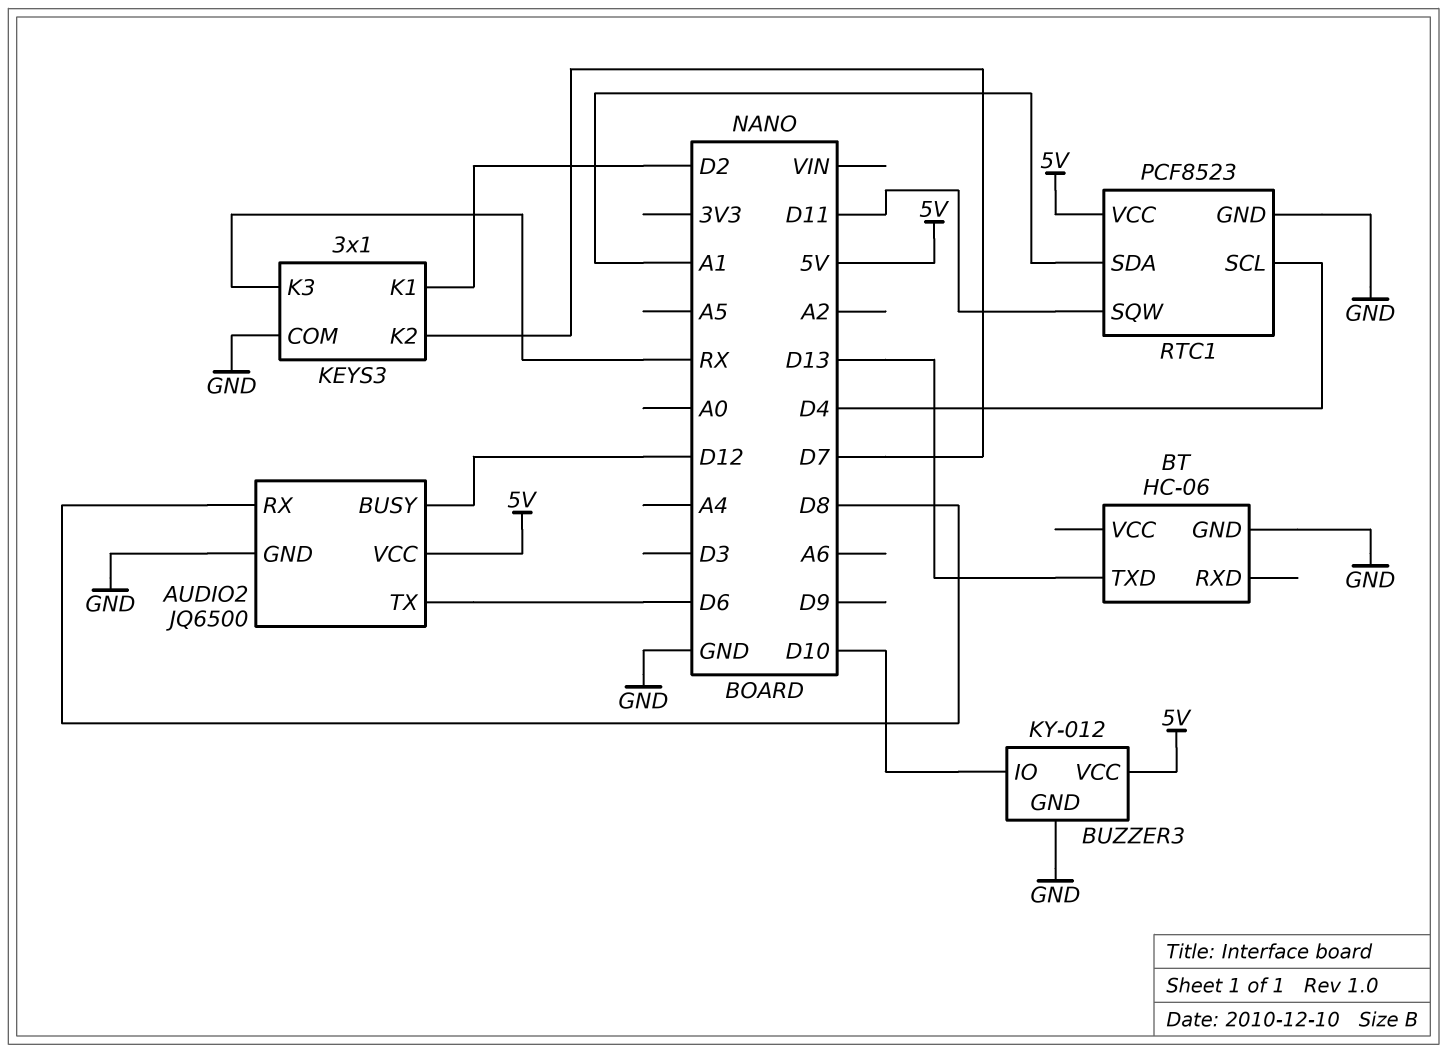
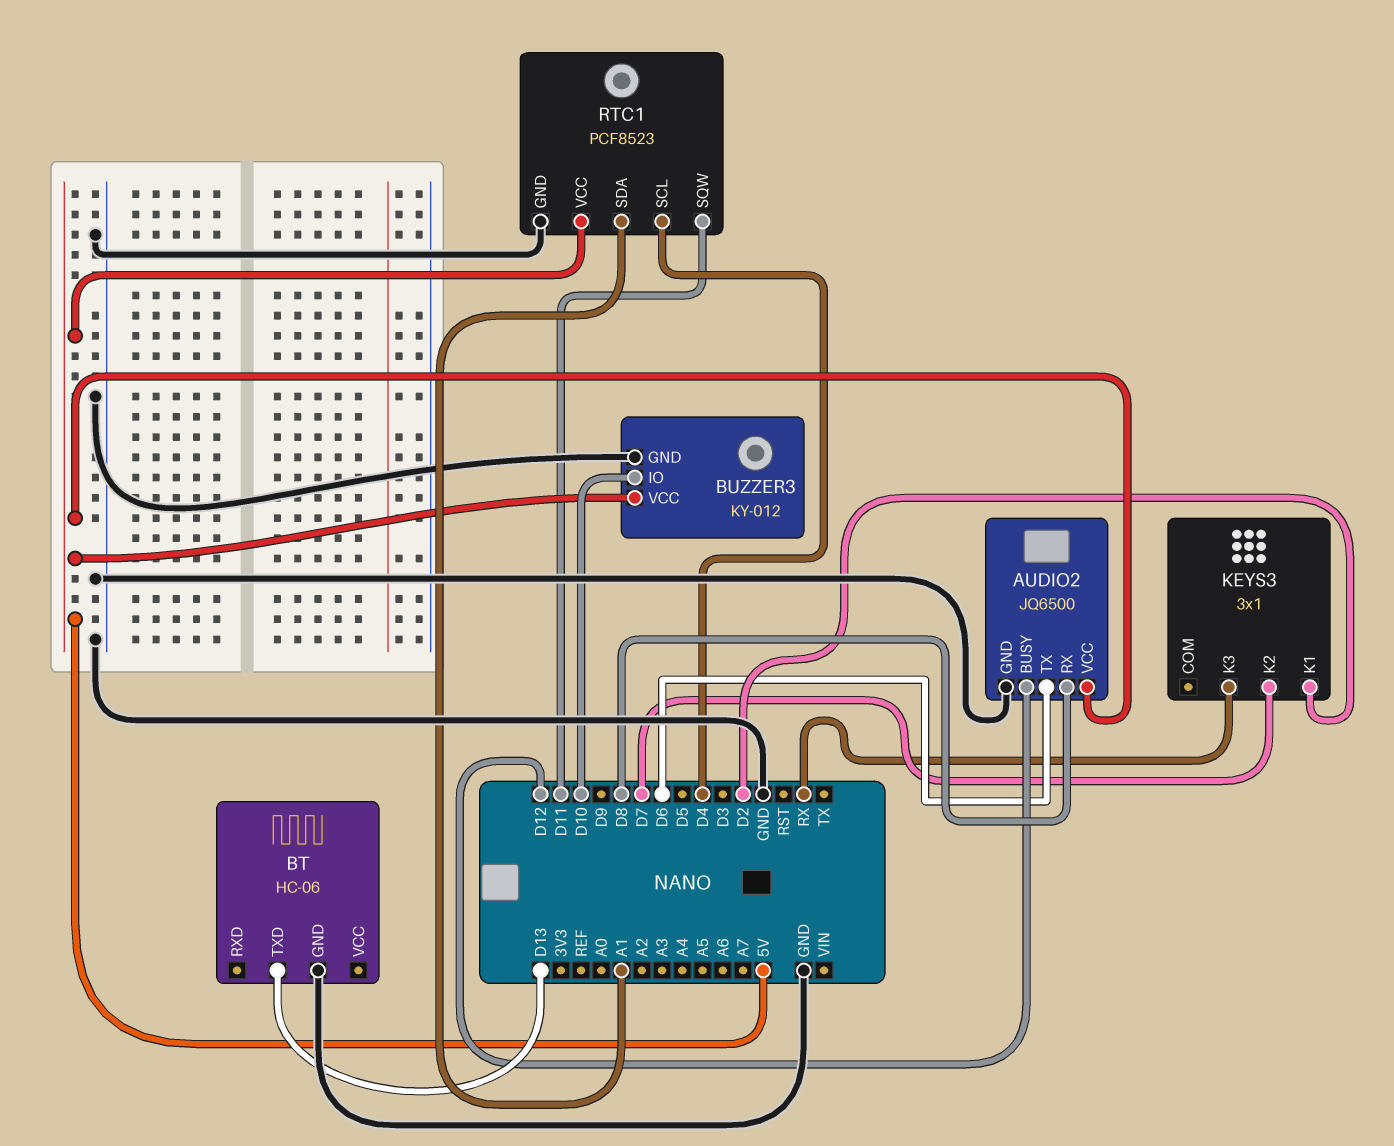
KEYS3 pin COM: GND -> none

